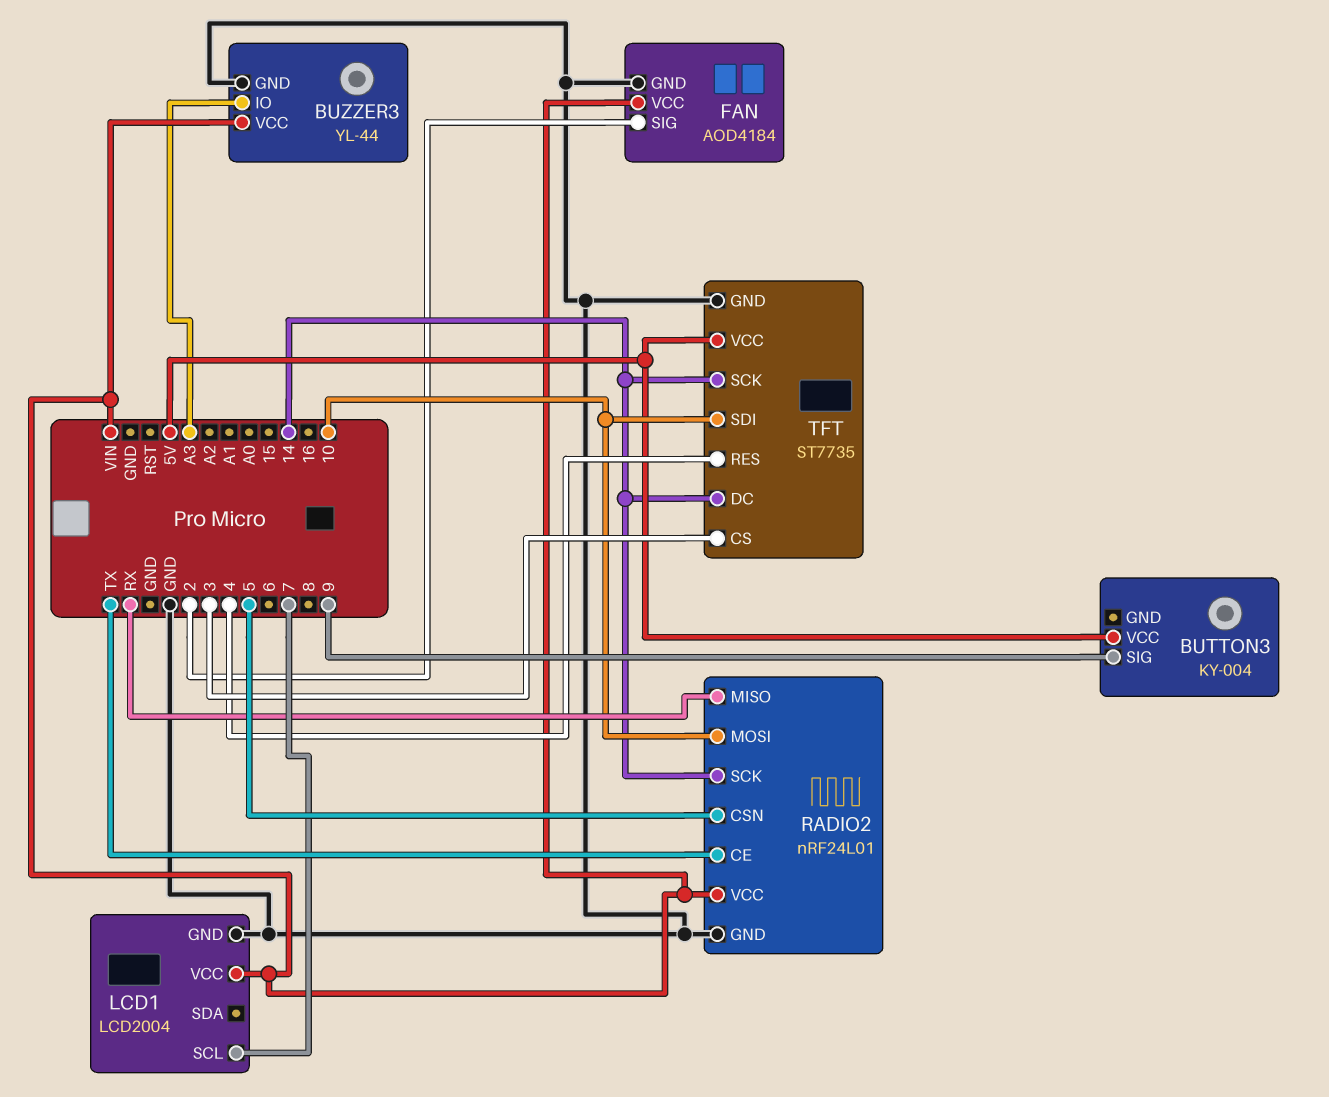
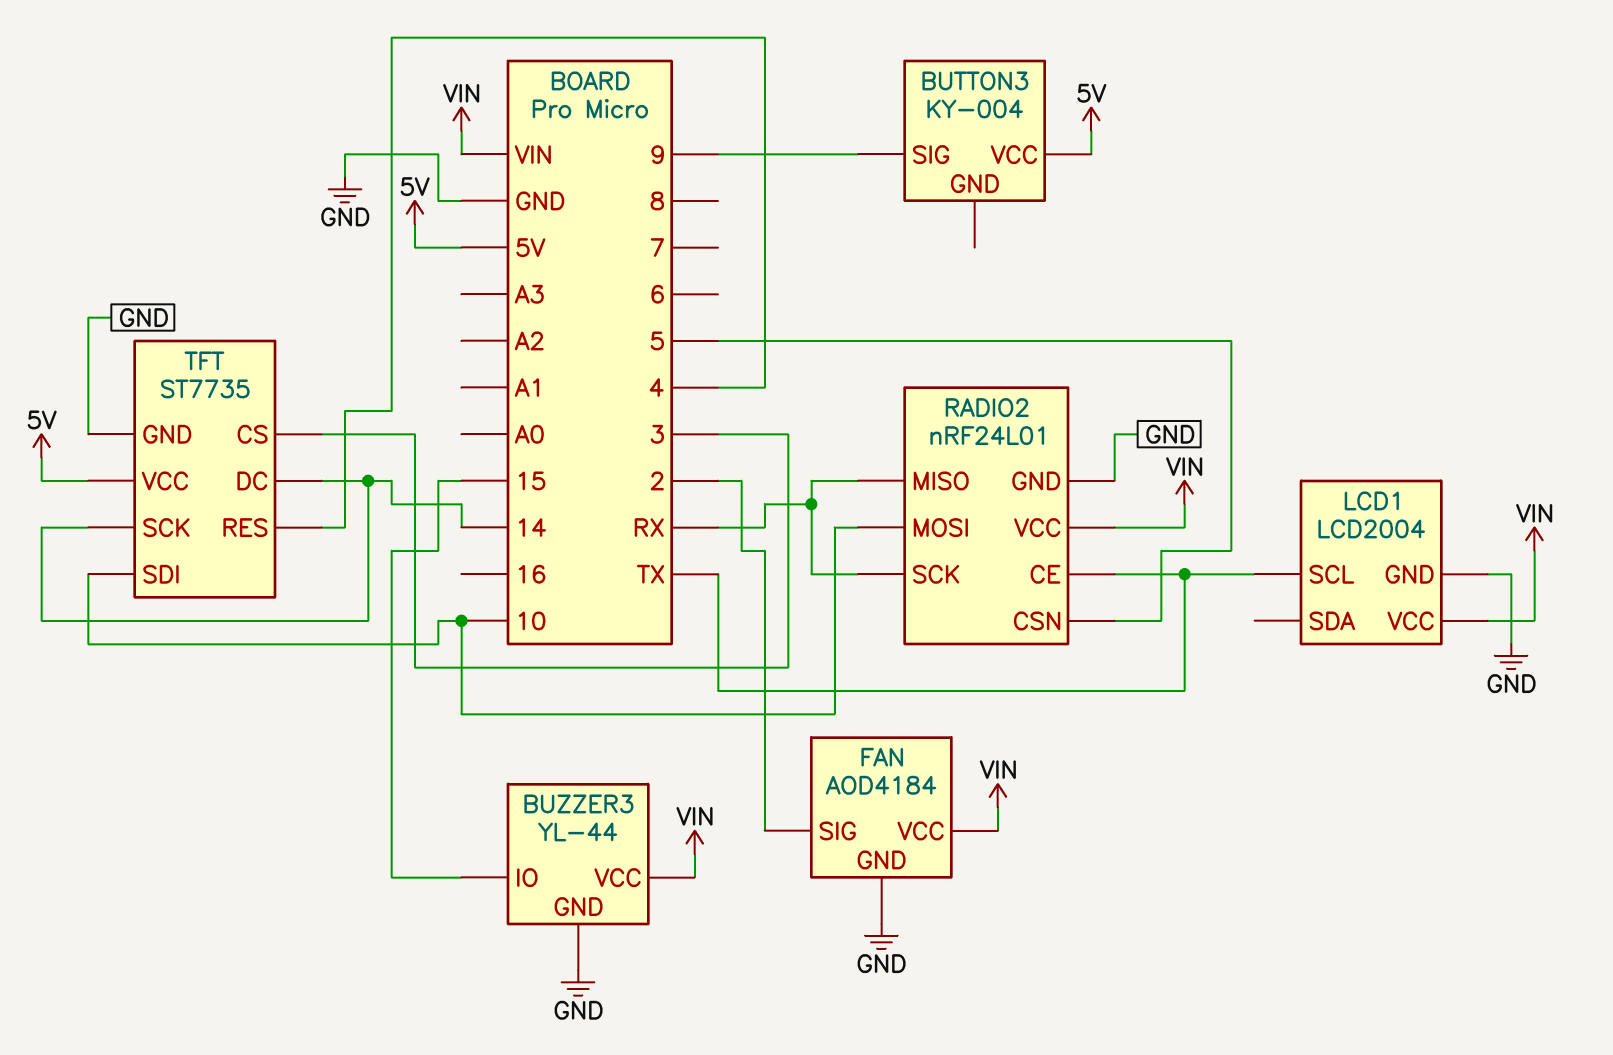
BUZZER3 pin IO: A3 -> 15
LCD1 pin SCL: 7 -> TX
RADIO2 pin SCK: 14 -> RX

